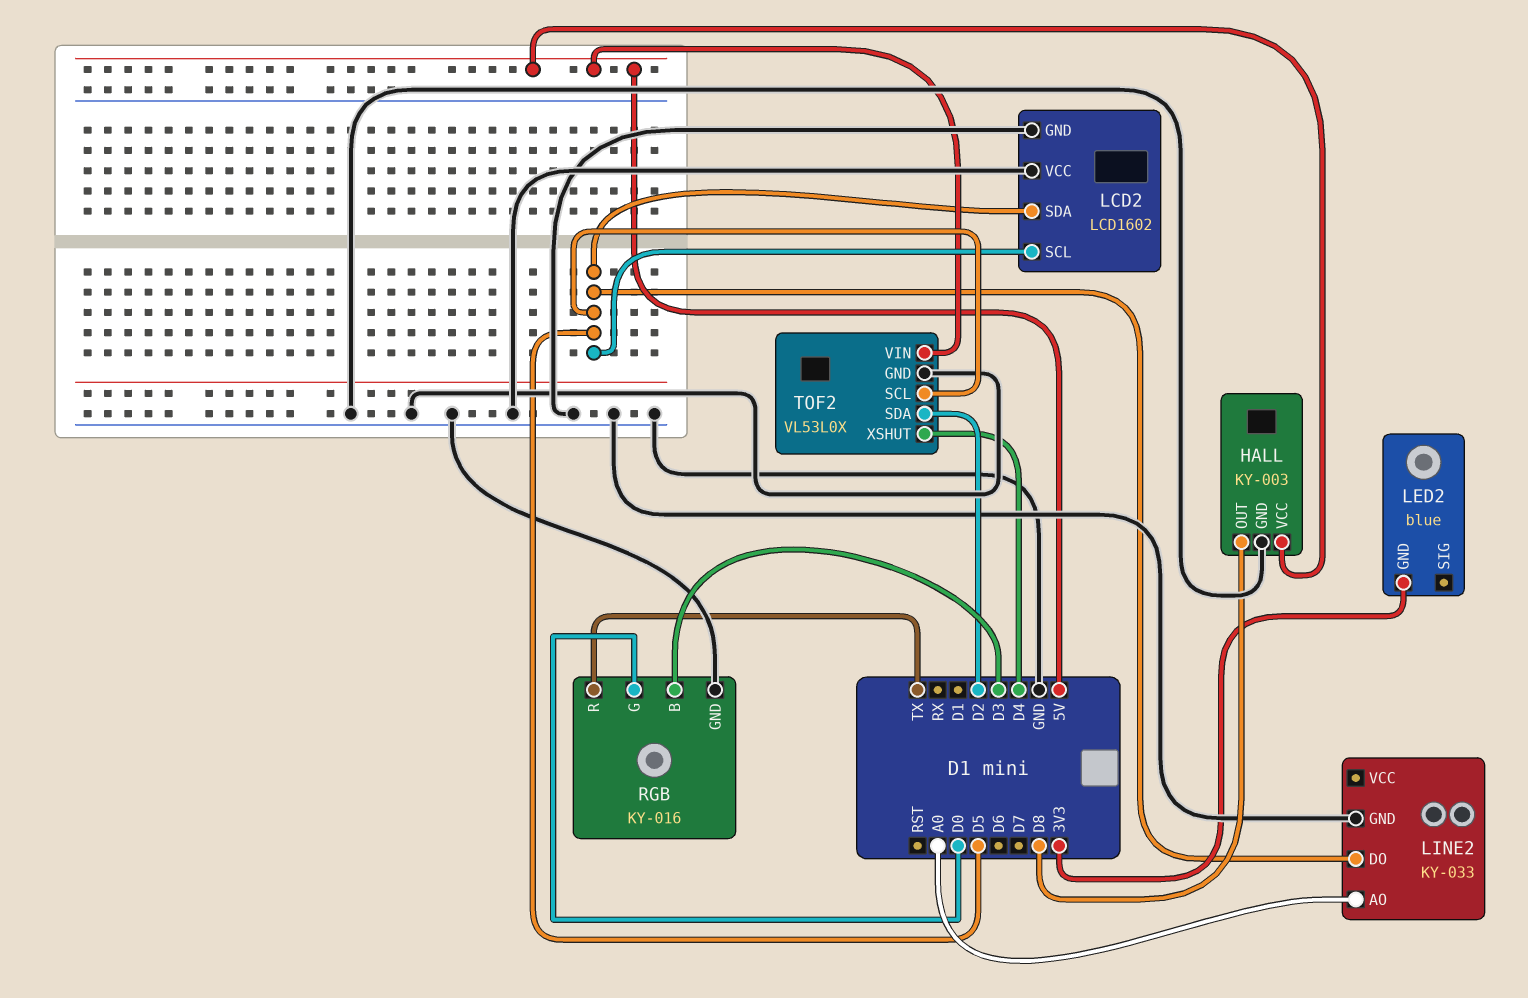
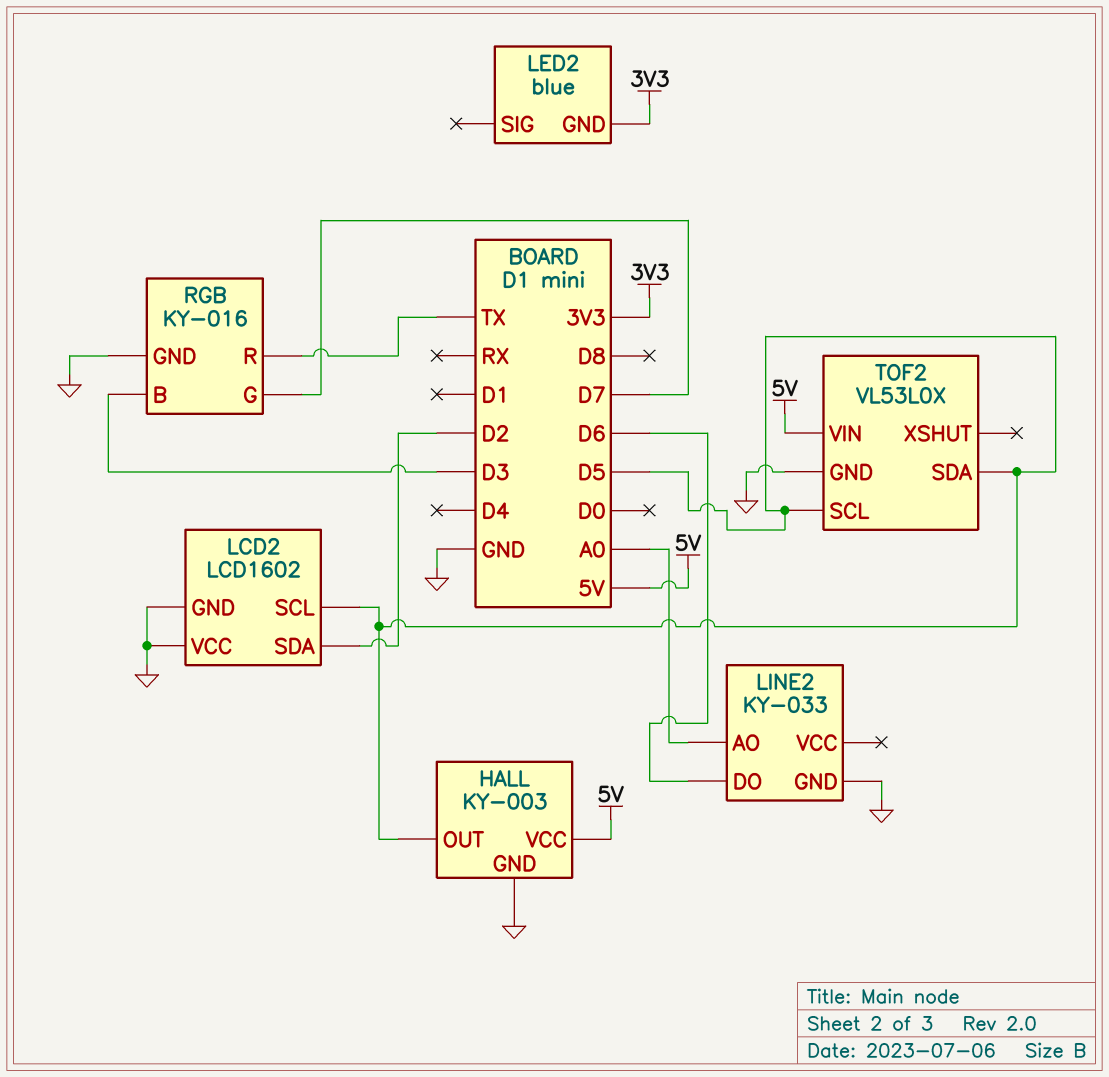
HALL pin OUT: D8 -> D5
LCD2 pin SDA: D5 -> D2
LINE2 pin DO: D5 -> D6
RGB pin G: D0 -> D7
TOF2 pin SDA: D2 -> D5
TOF2 pin XSHUT: D4 -> none

